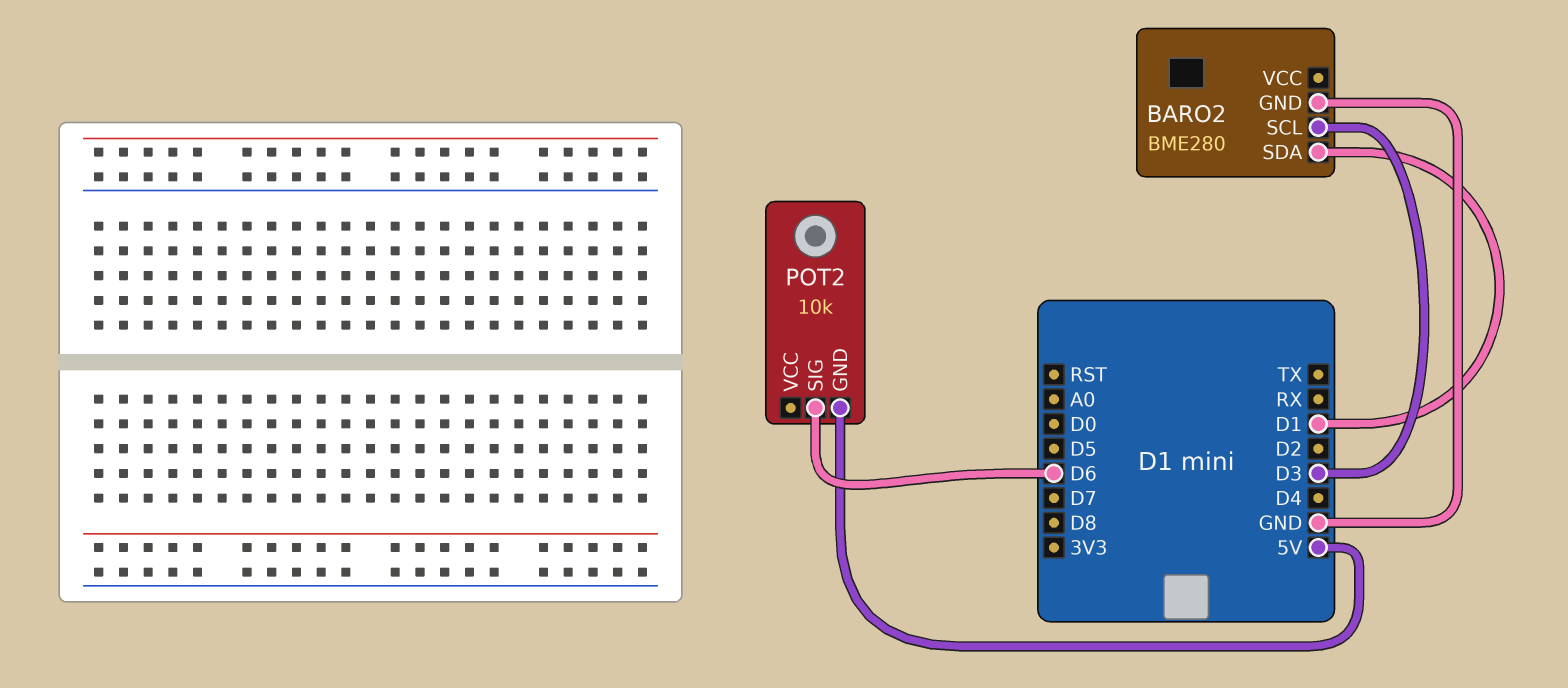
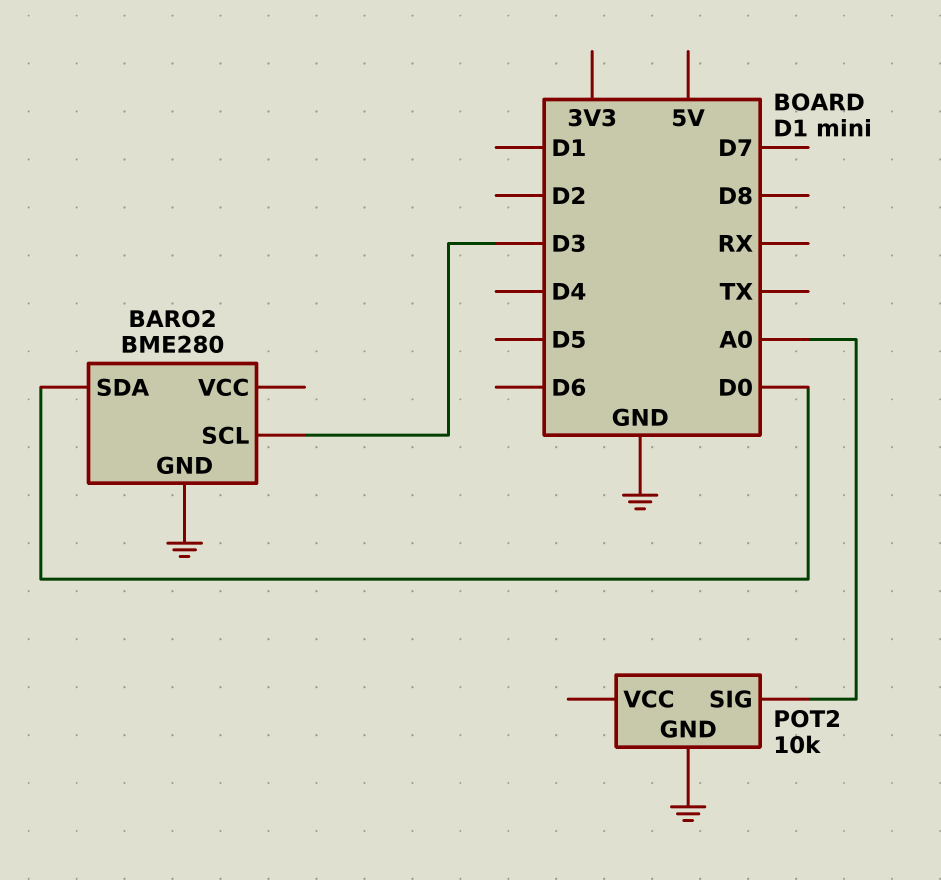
BARO2 pin SDA: D1 -> D0
POT2 pin GND: 5V -> GND
POT2 pin SIG: D6 -> A0

